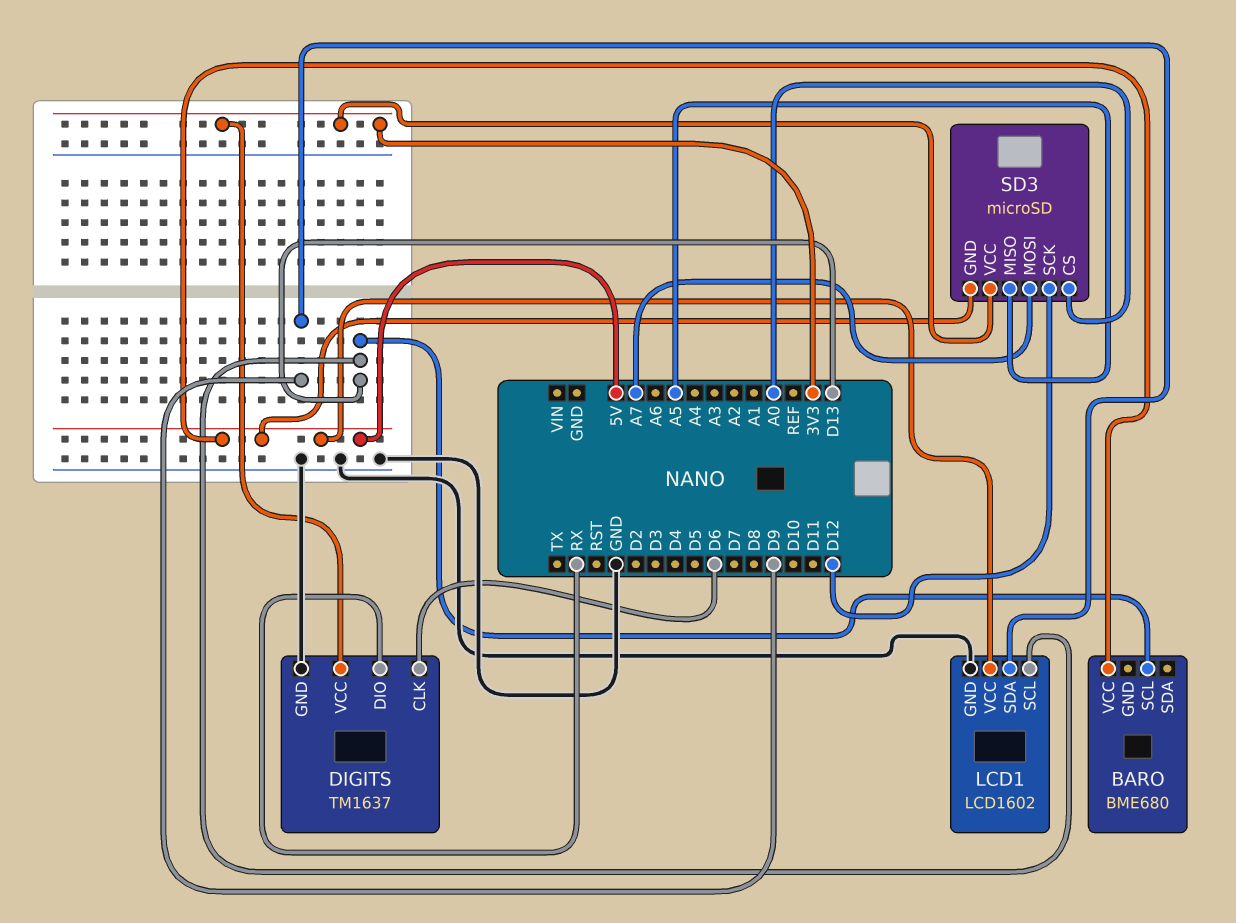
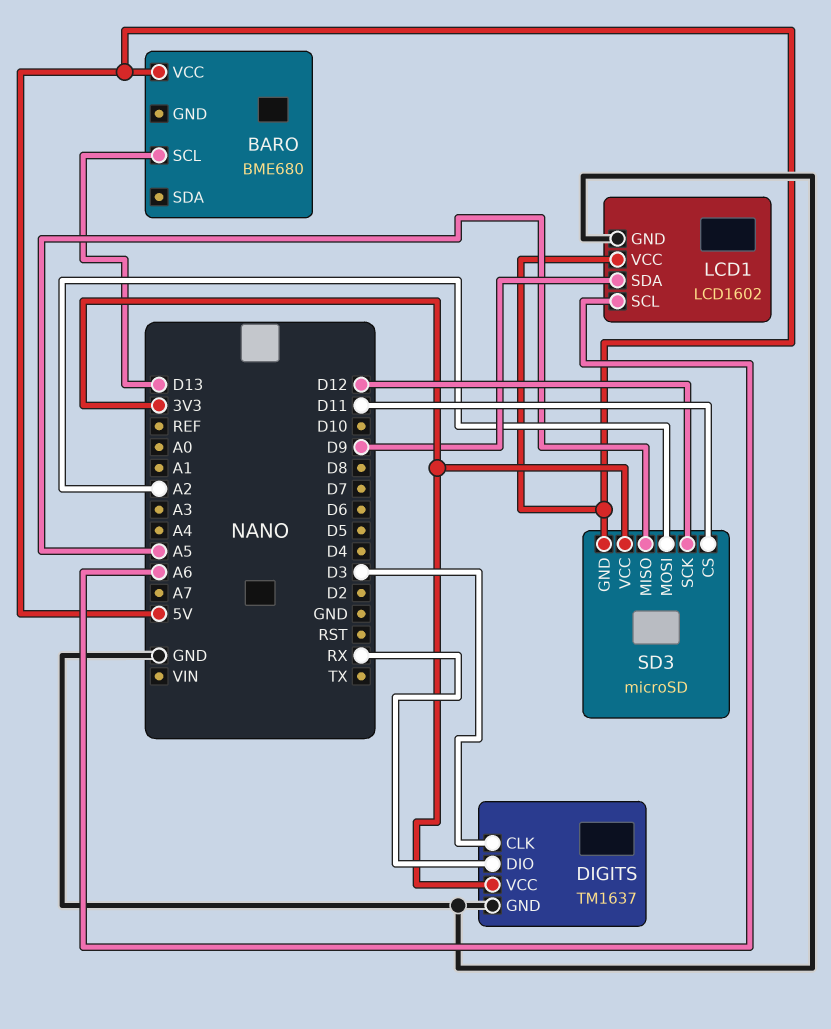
DIGITS pin CLK: D6 -> D3
LCD1 pin SCL: D13 -> A6
SD3 pin CS: A0 -> D11
SD3 pin MOSI: A7 -> A2

